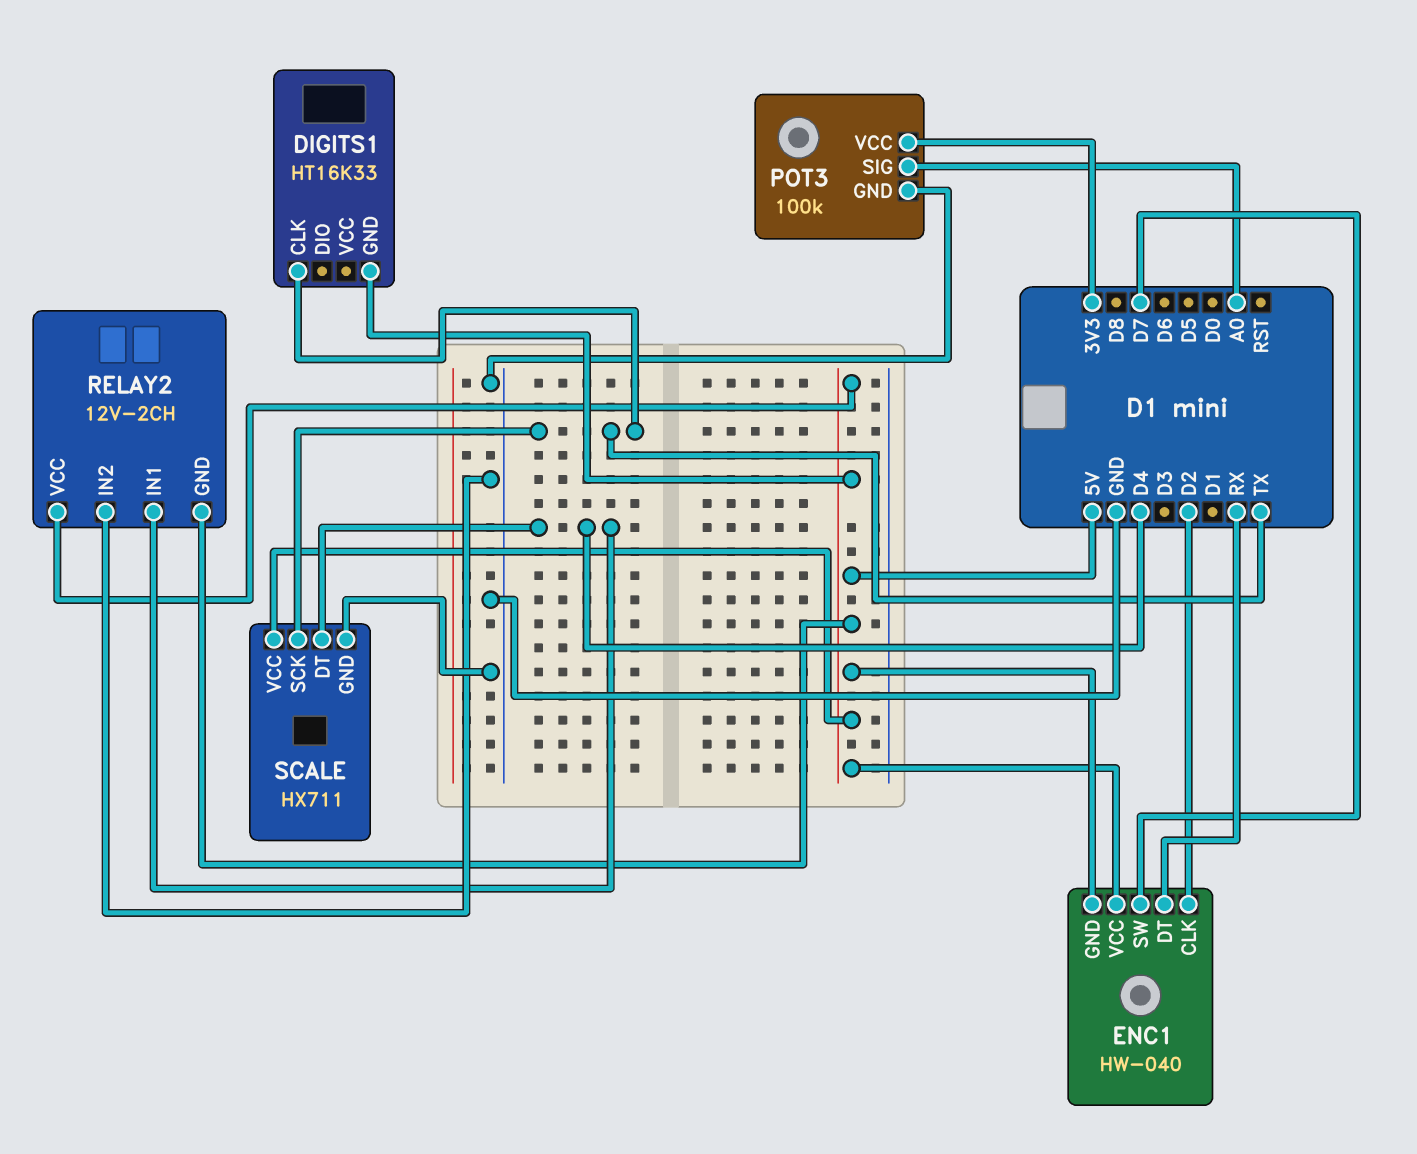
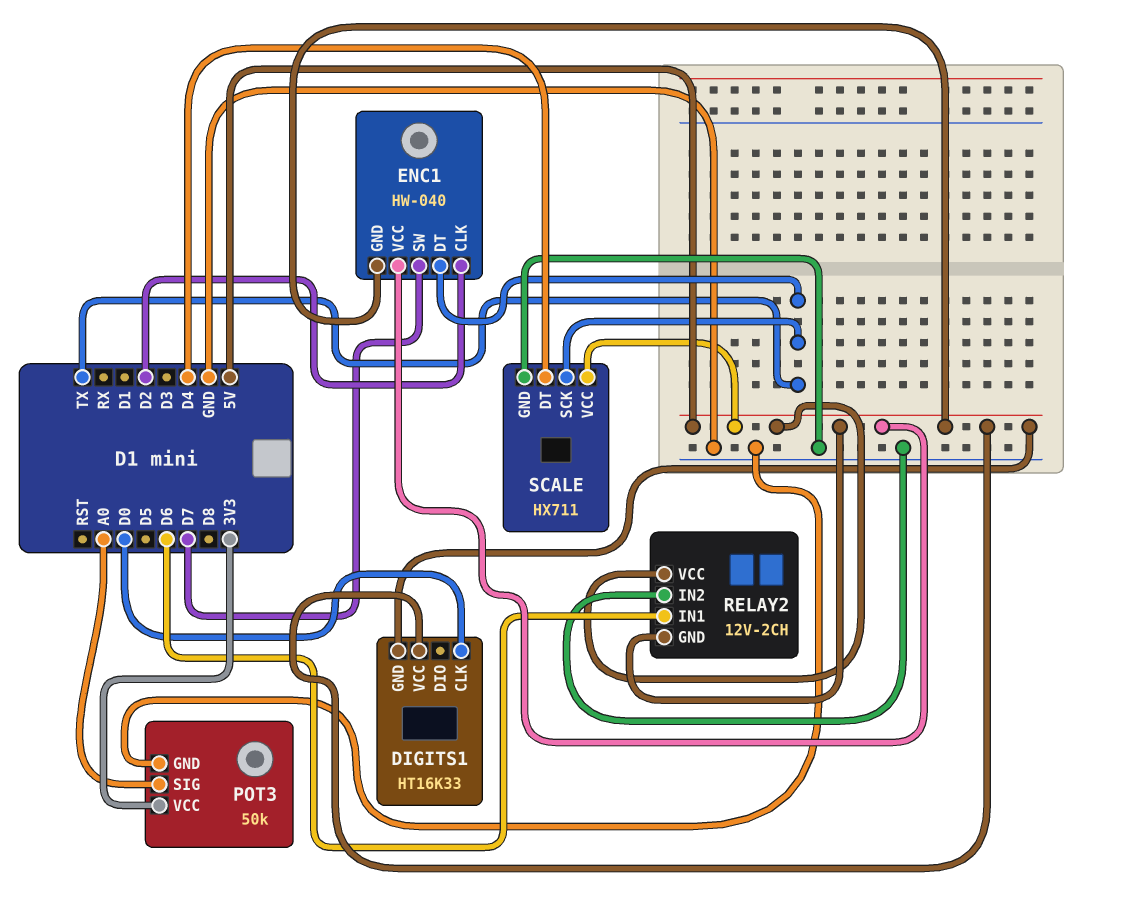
DIGITS1 pin CLK: TX -> D0
DIGITS1 pin VCC: none -> 5V
ENC1 pin DT: RX -> TX
POT3: 100k -> 50k
RELAY2 pin IN1: D4 -> D6

